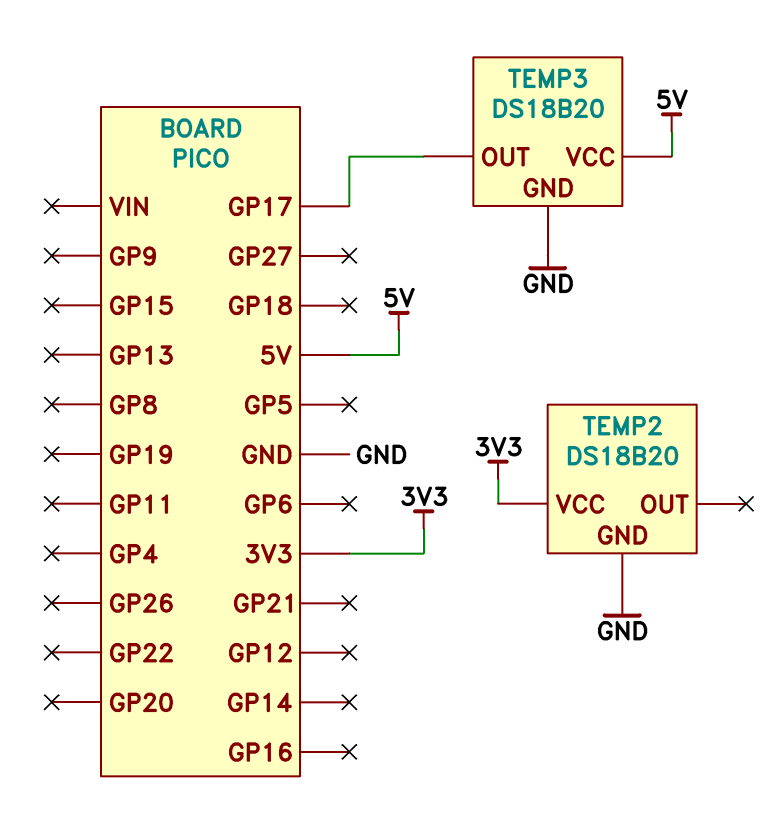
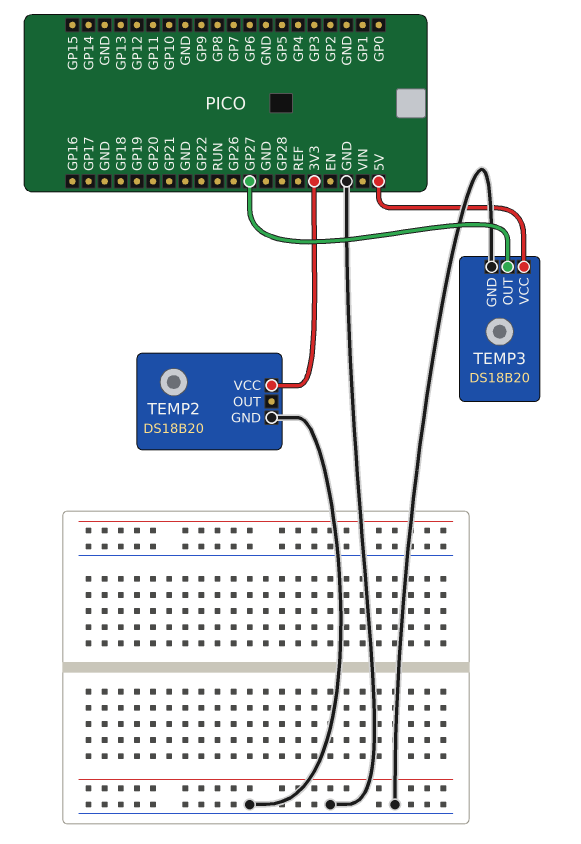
TEMP3 pin OUT: GP17 -> GP27

